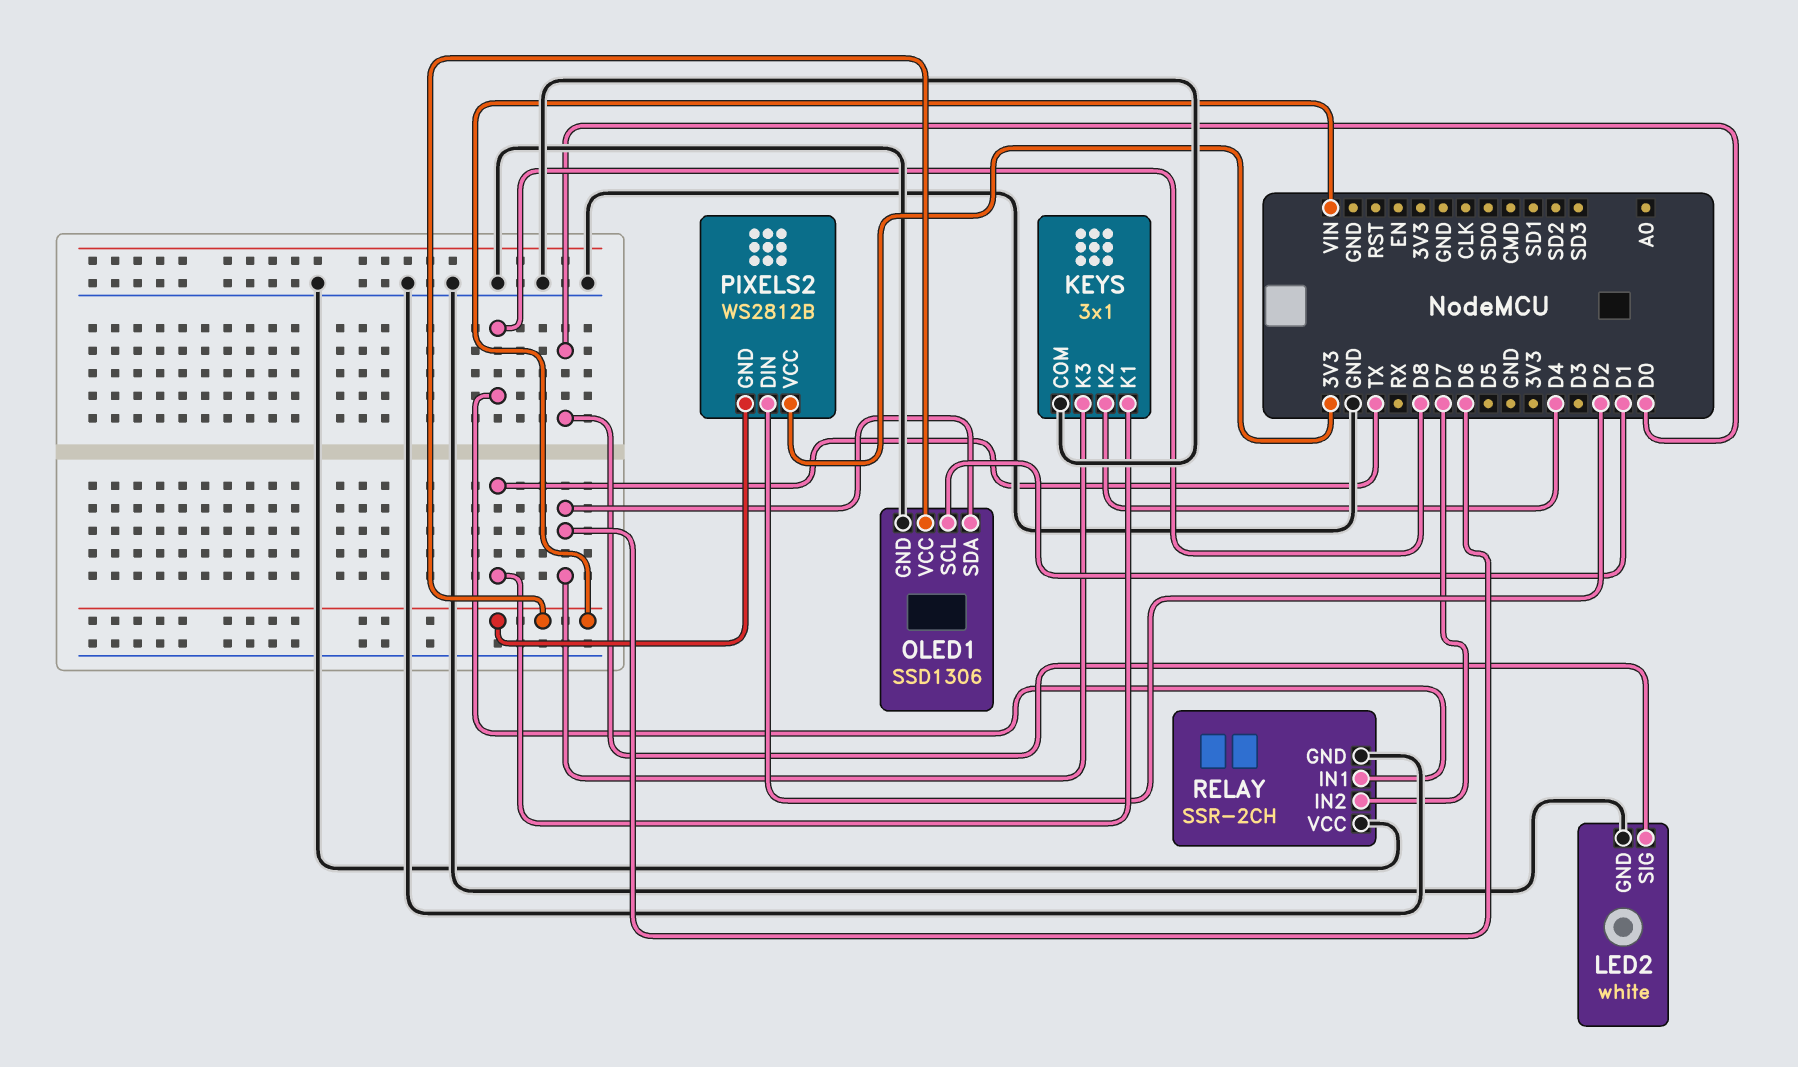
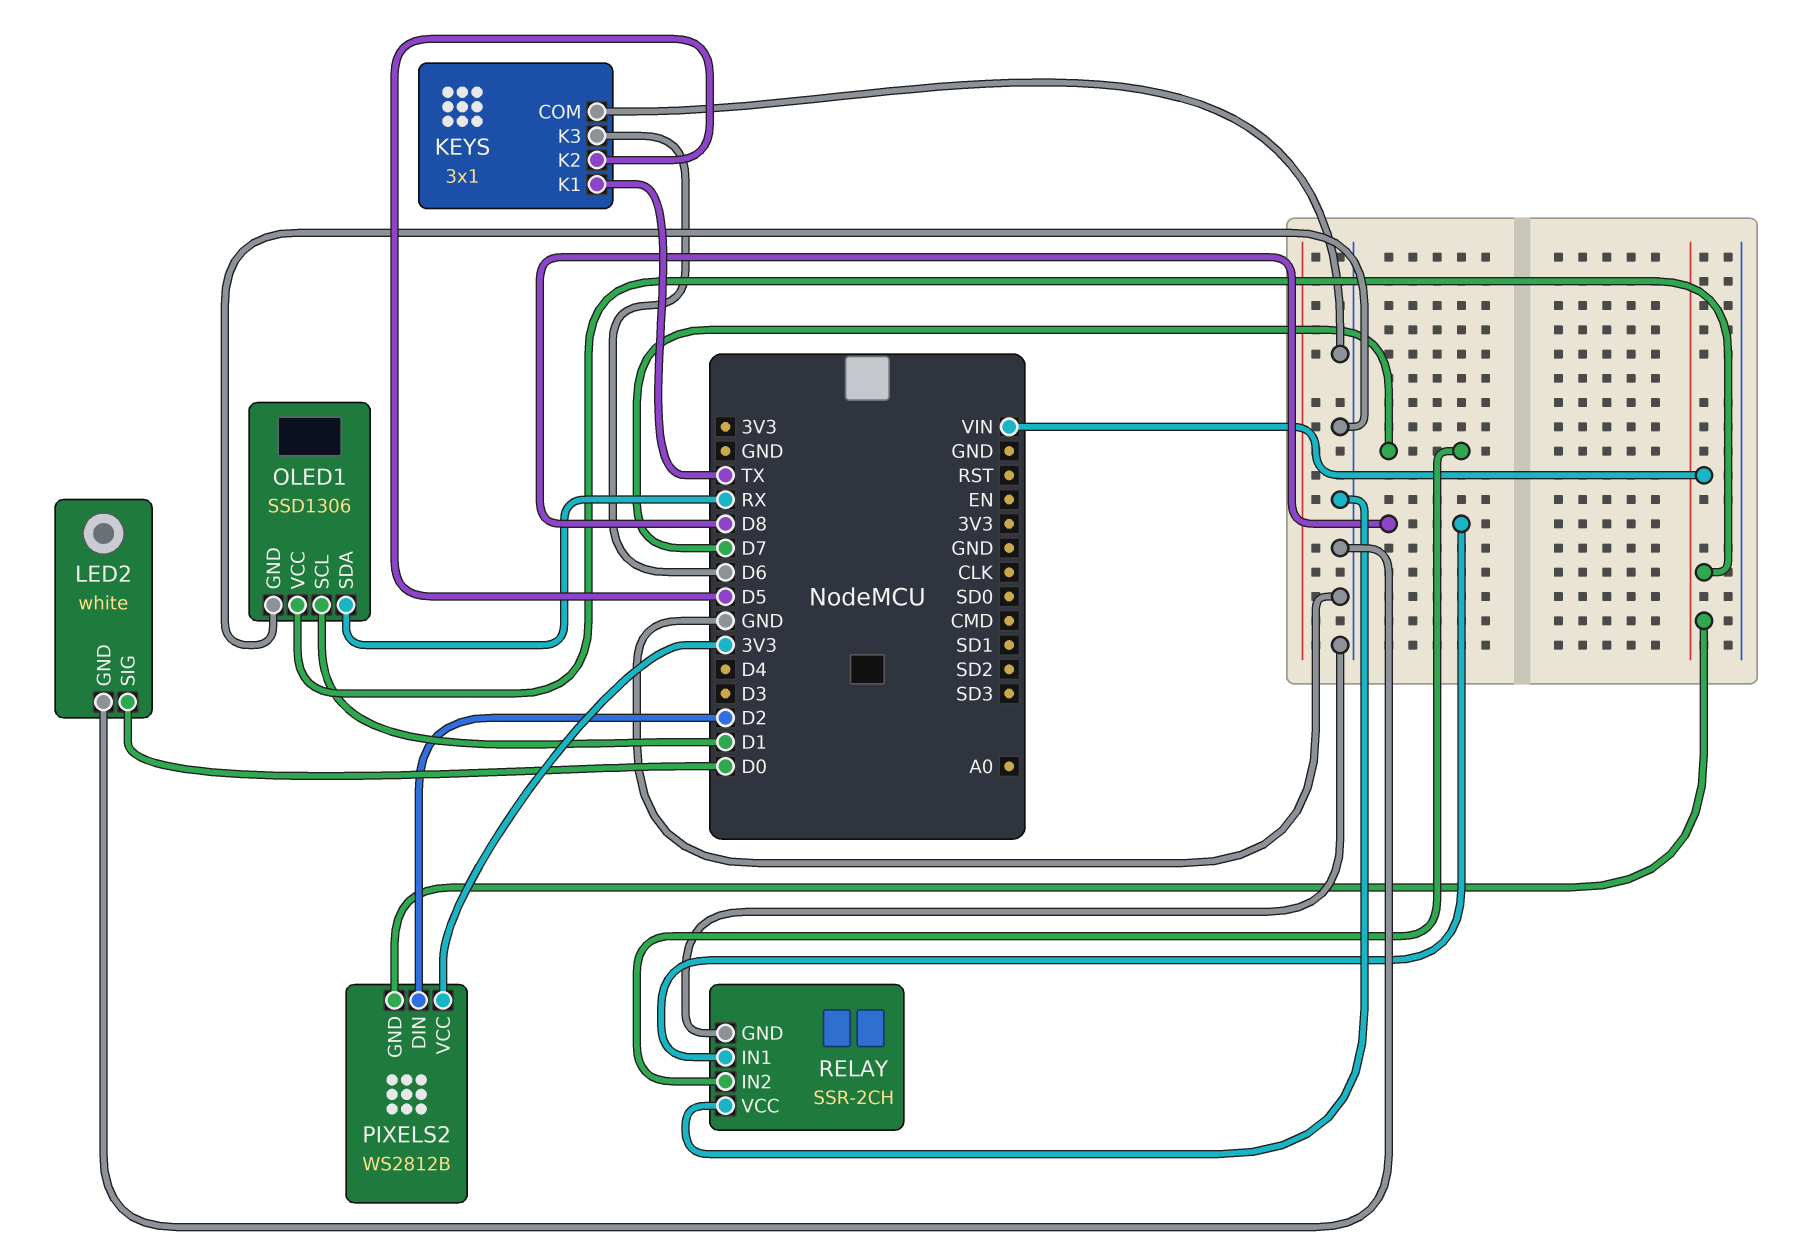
KEYS pin K2: D4 -> D5
OLED1 pin SDA: D6 -> RX

